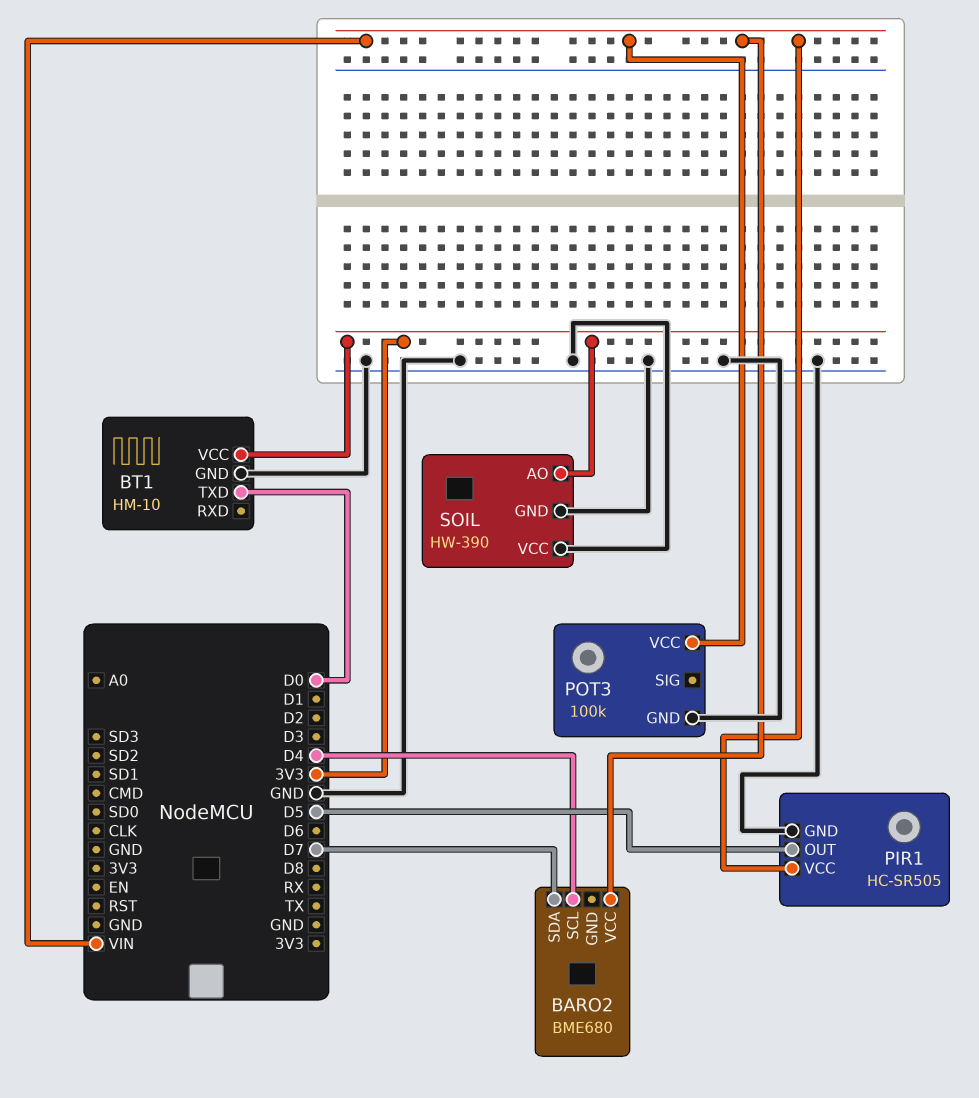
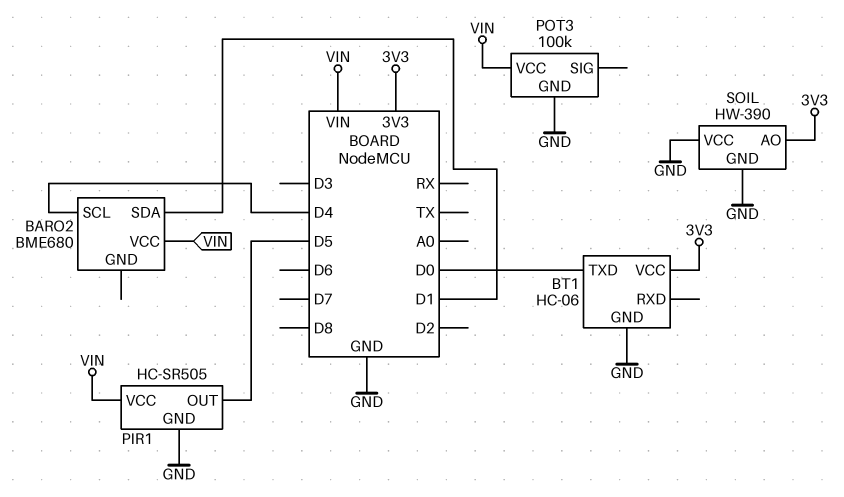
BARO2 pin SDA: D7 -> D1
BT1: HM-10 -> HC-06

